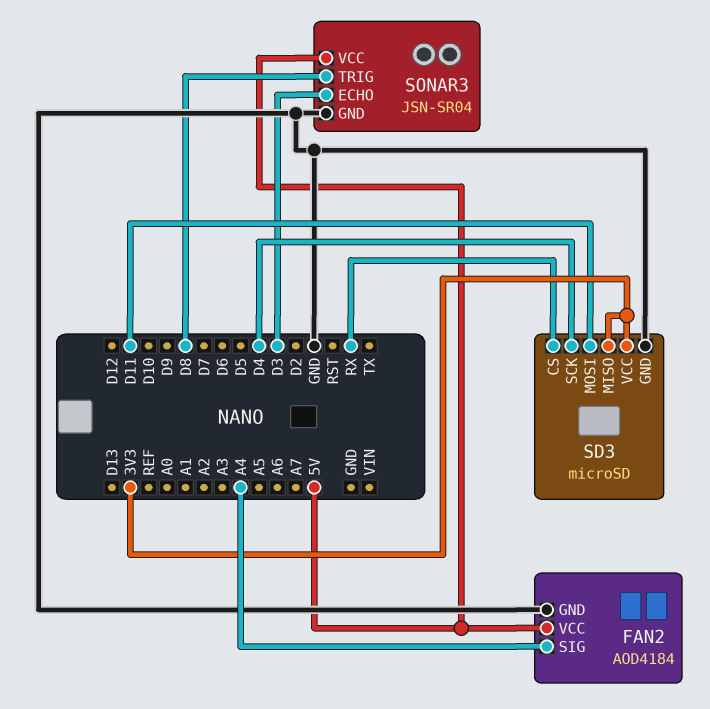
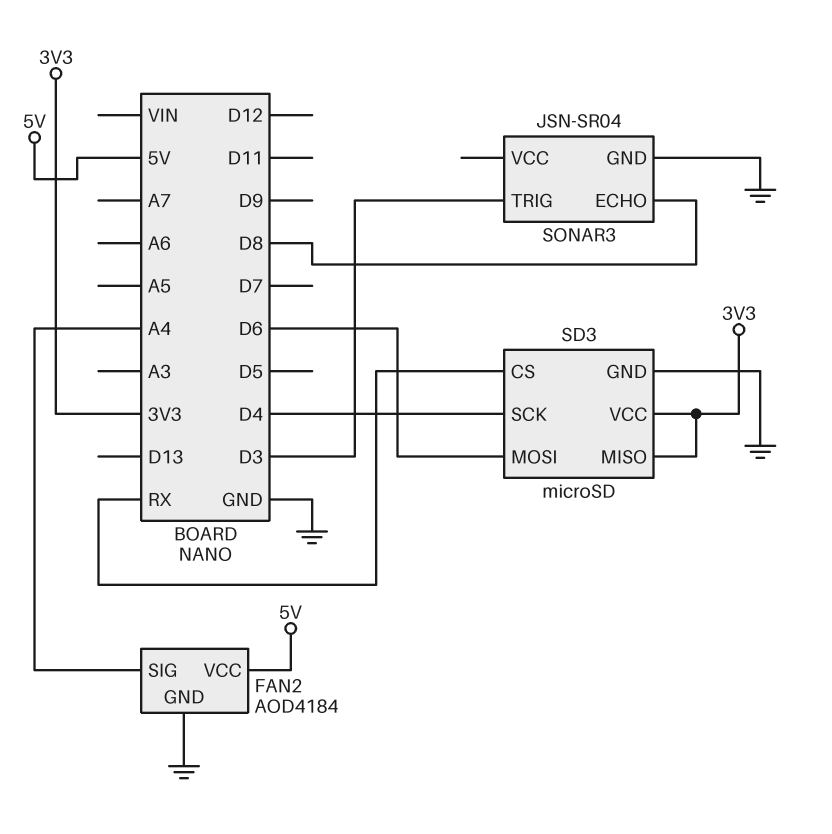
SD3 pin MOSI: D11 -> D6
SONAR3 pin ECHO: D3 -> D8
SONAR3 pin TRIG: D8 -> D3
SONAR3 pin VCC: 5V -> none

